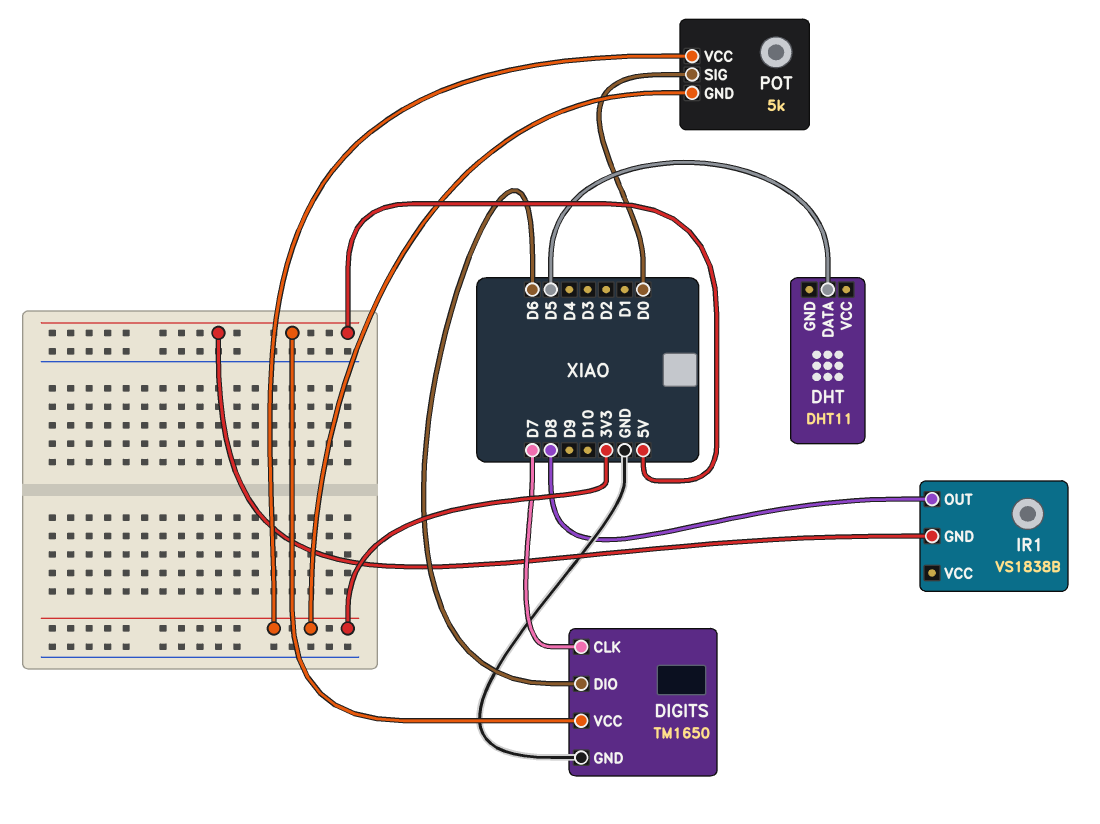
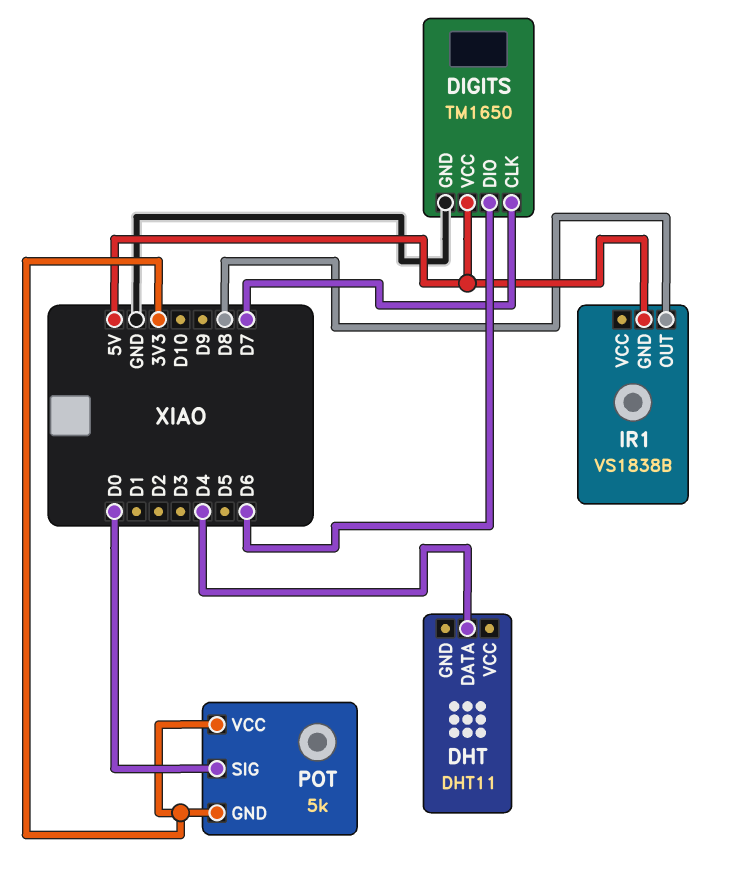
DHT pin DATA: D5 -> D4

